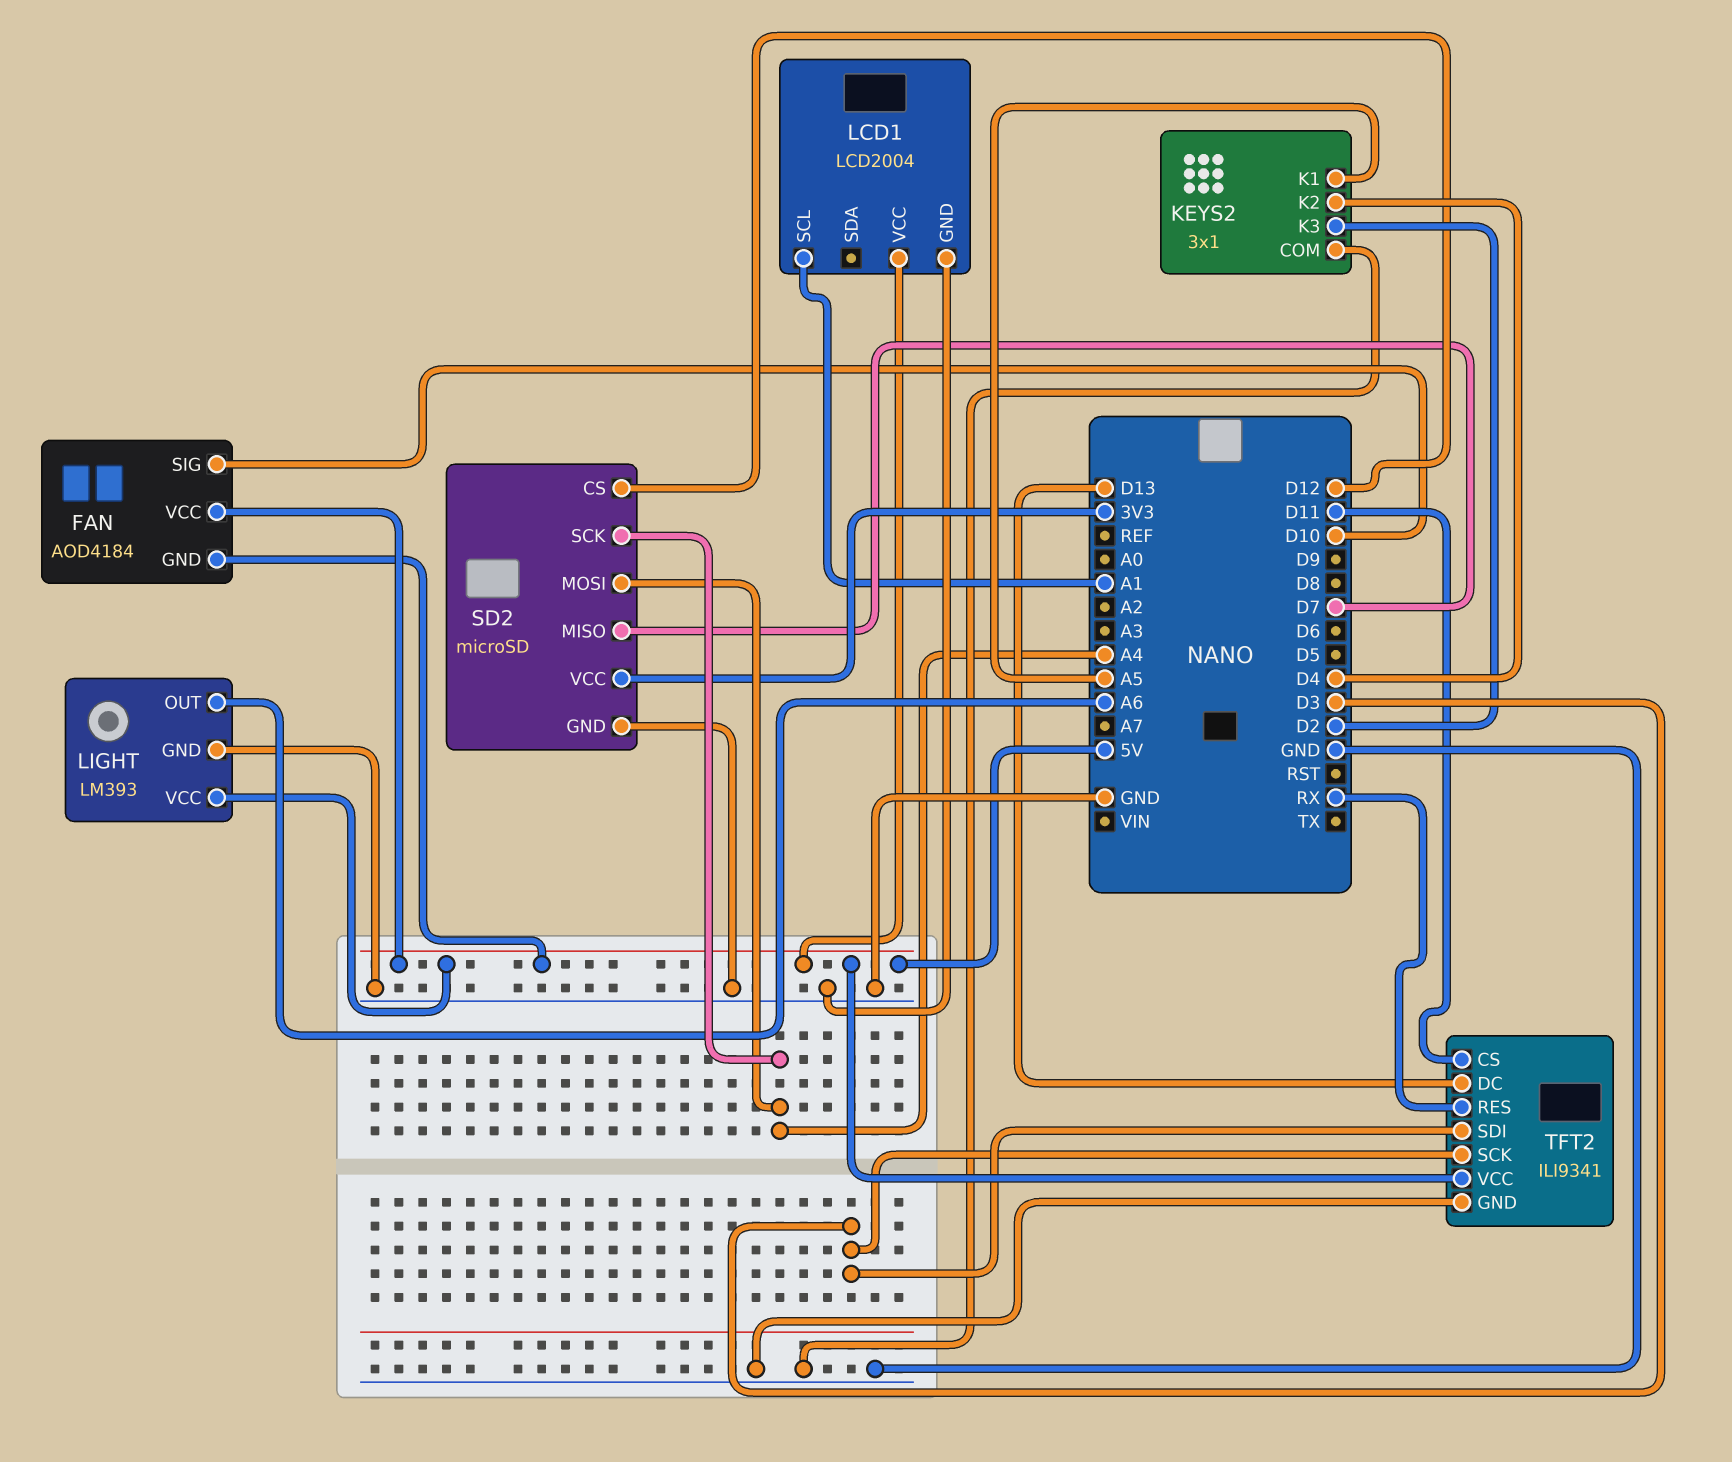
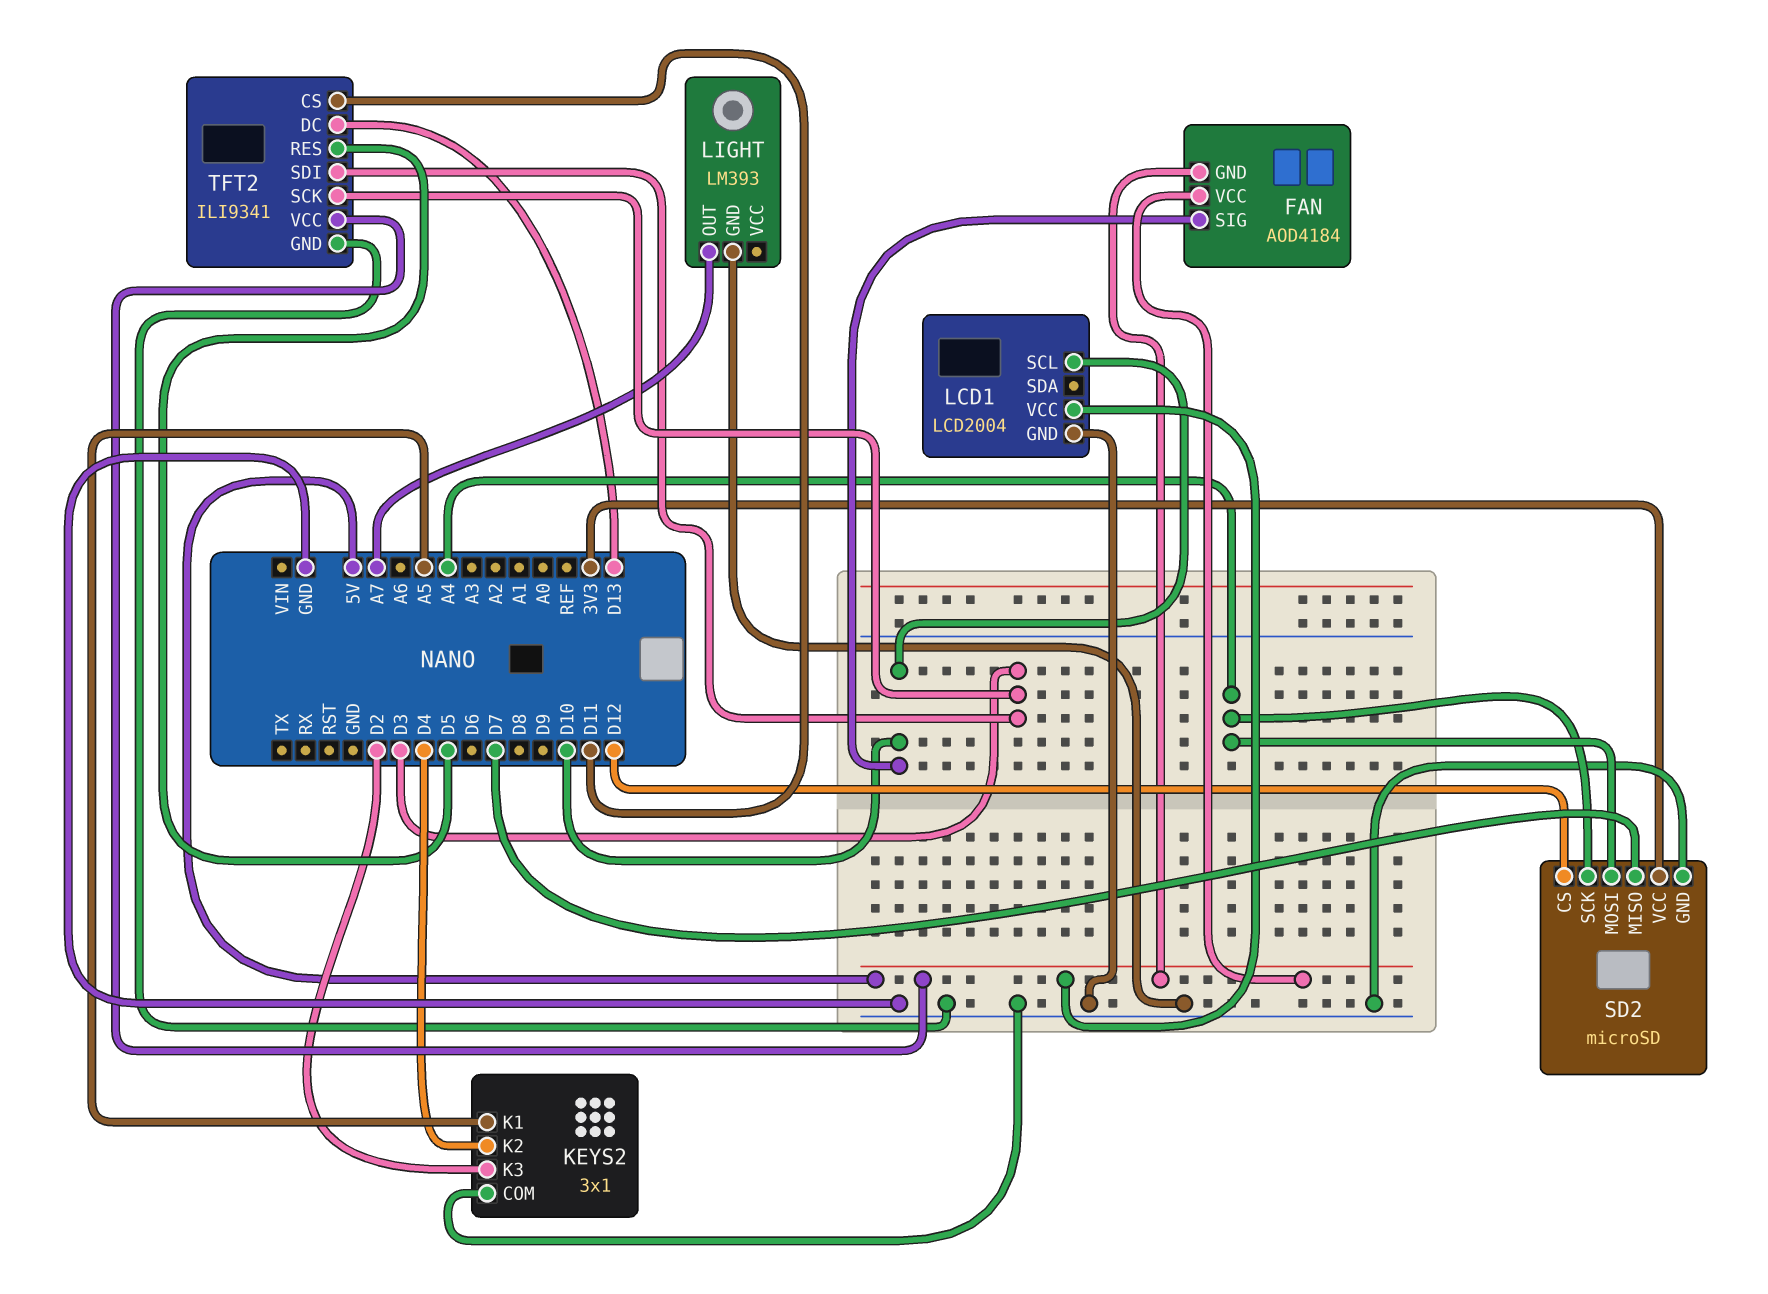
LCD1 pin SCL: A1 -> D10
LIGHT pin OUT: A6 -> A7
LIGHT pin VCC: 5V -> none
TFT2 pin RES: RX -> D5

